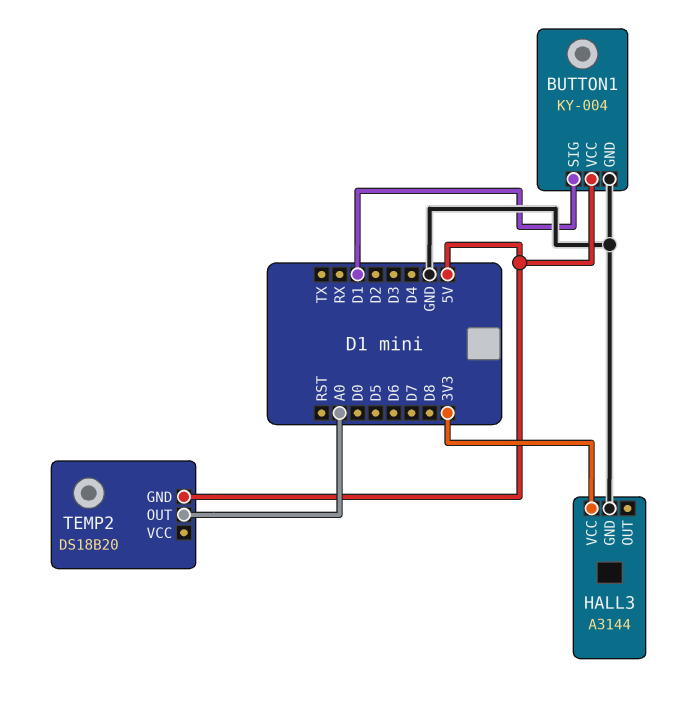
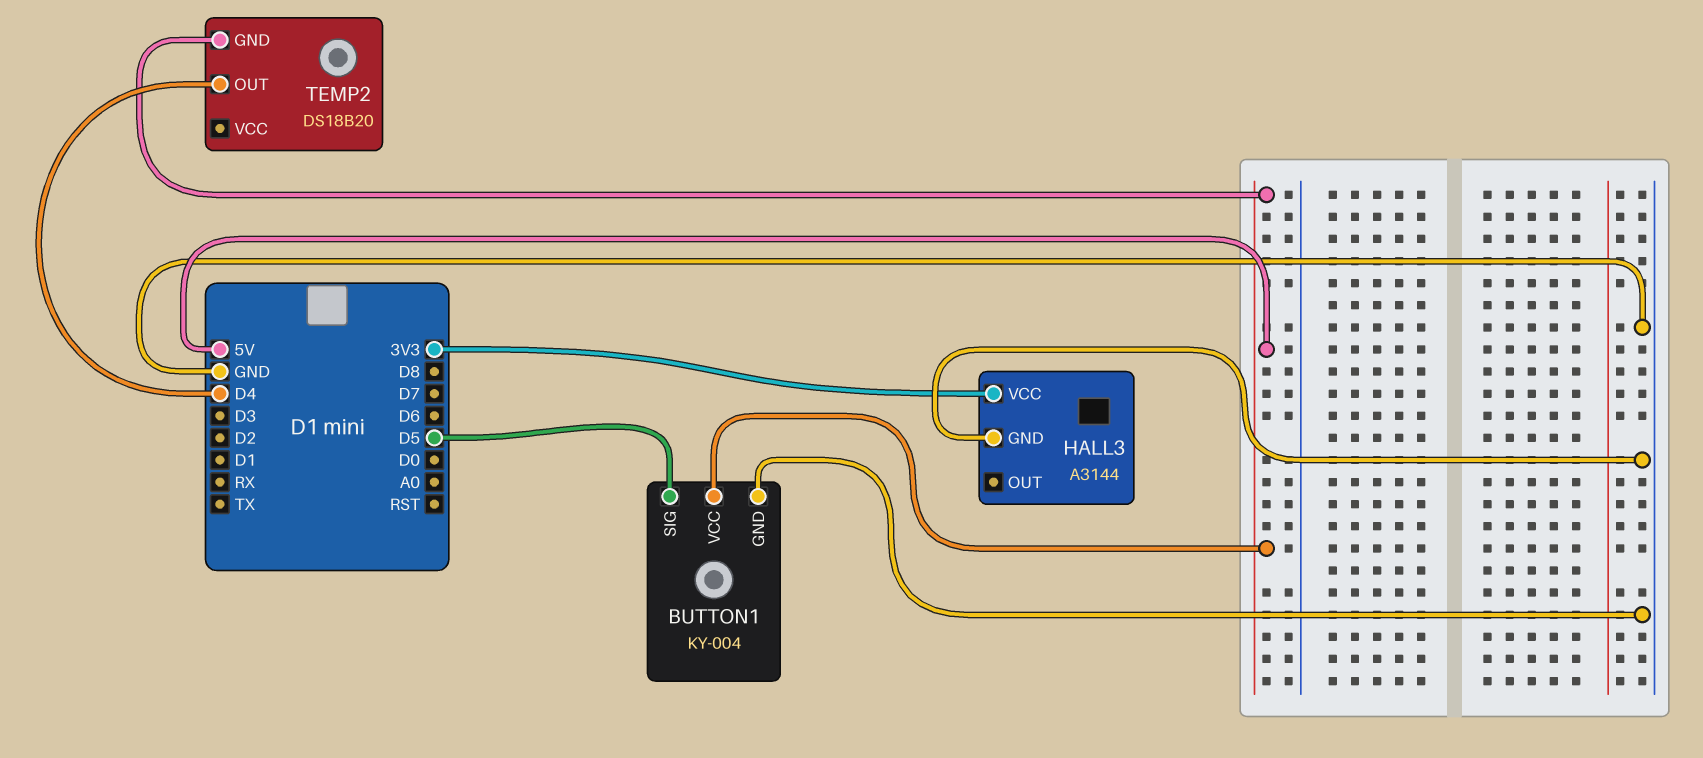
BUTTON1 pin SIG: D1 -> D5
TEMP2 pin OUT: A0 -> D4

